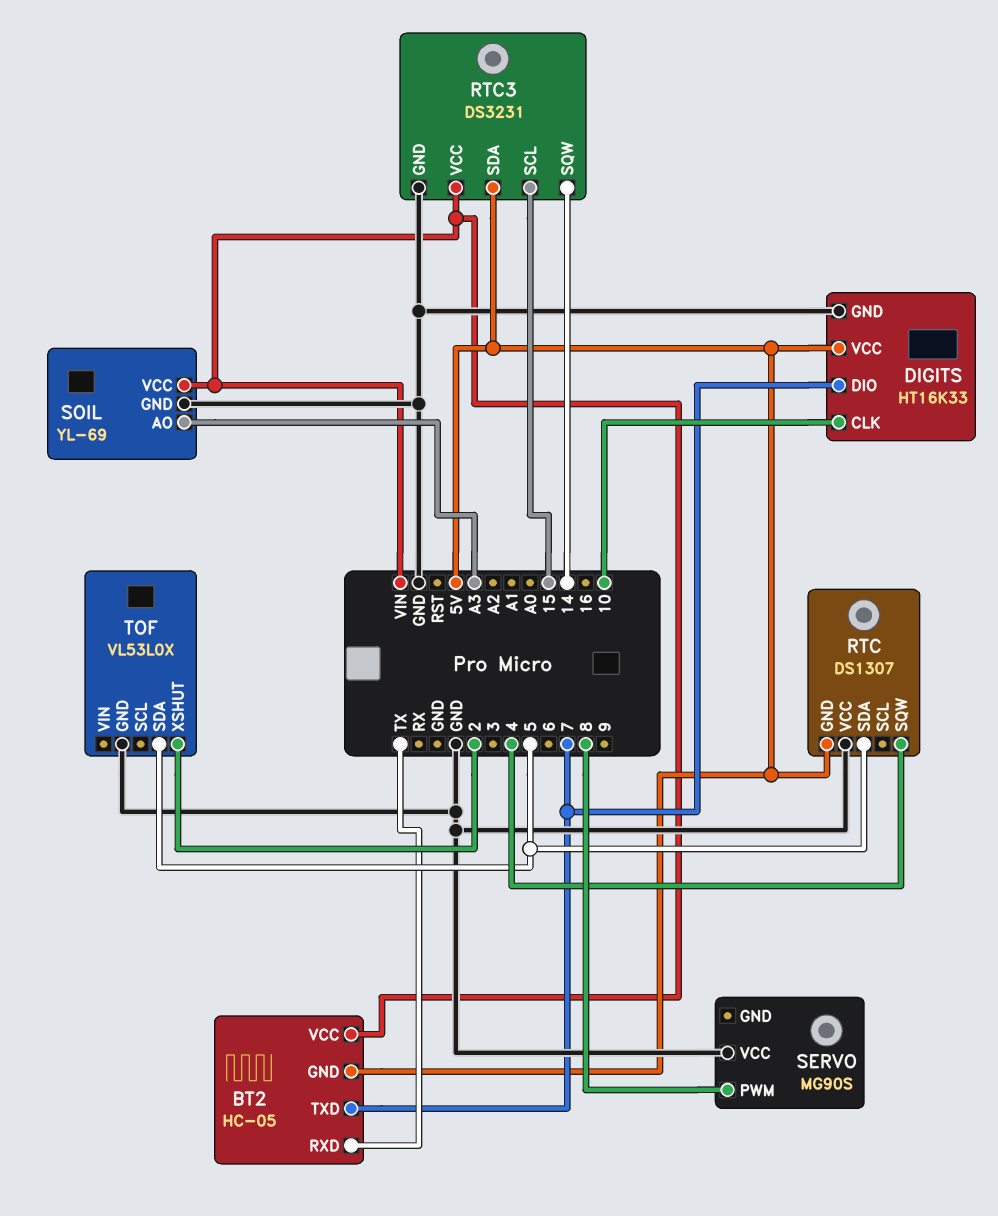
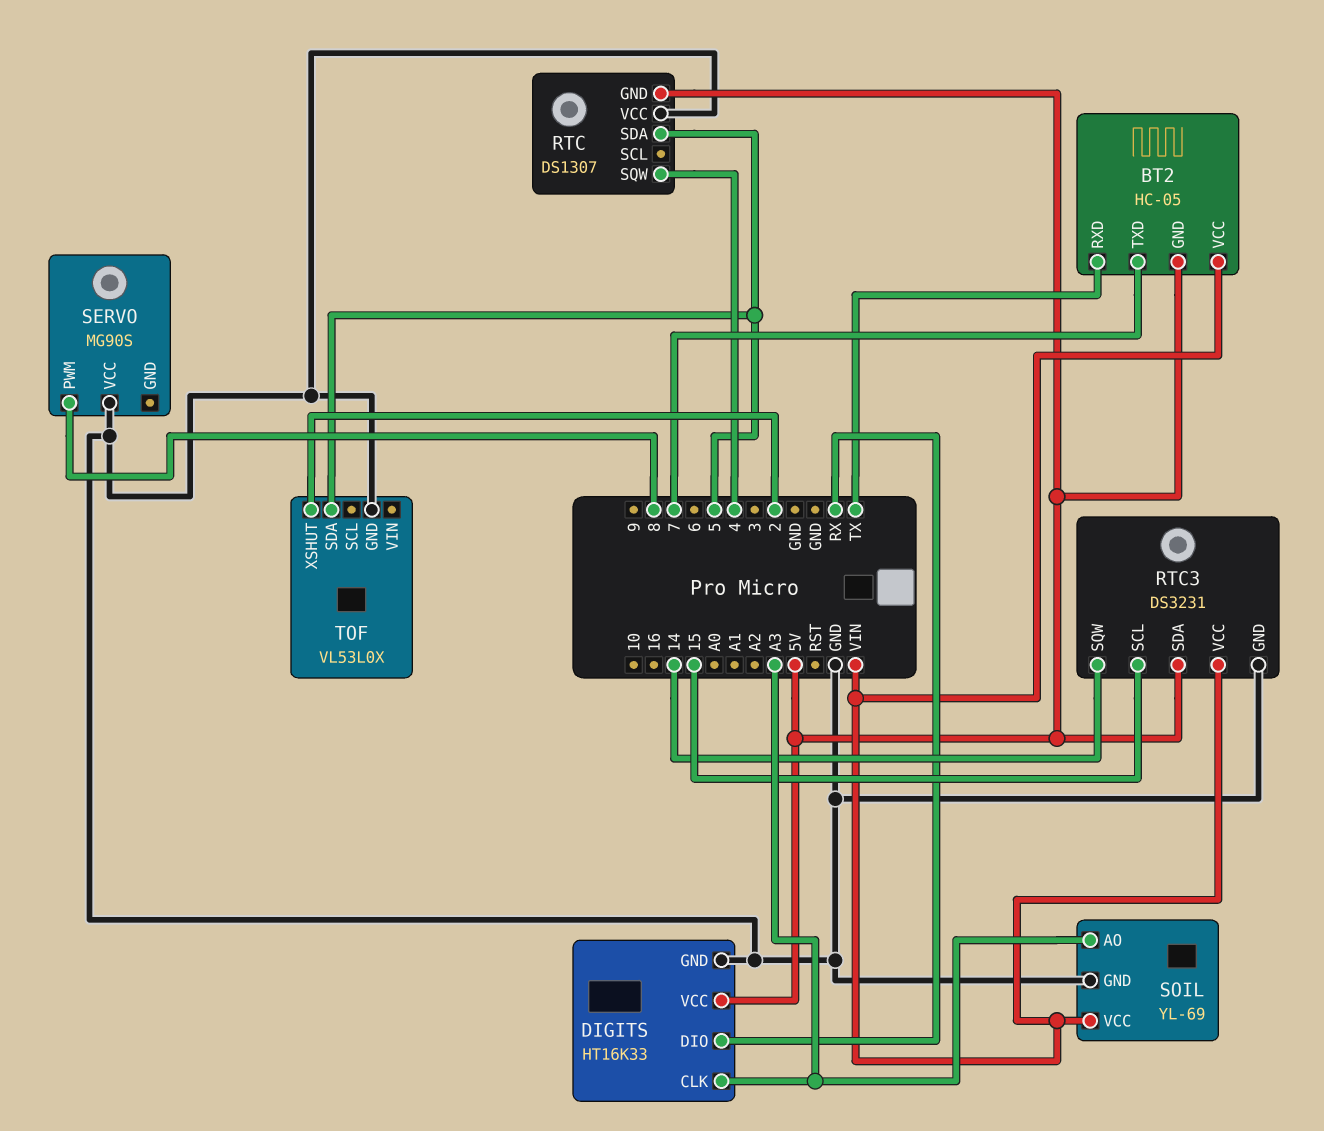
DIGITS pin CLK: 10 -> A3
DIGITS pin DIO: 7 -> RX

